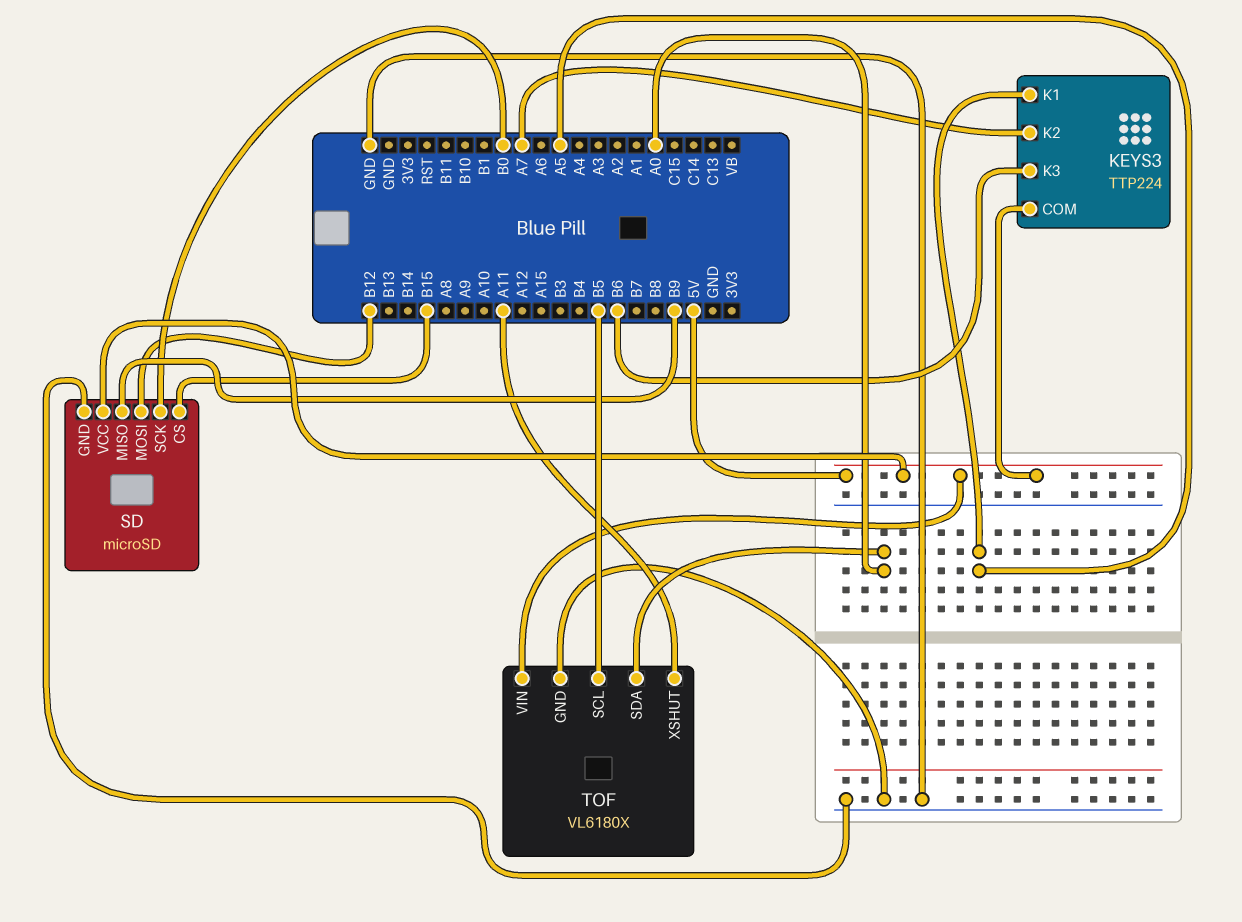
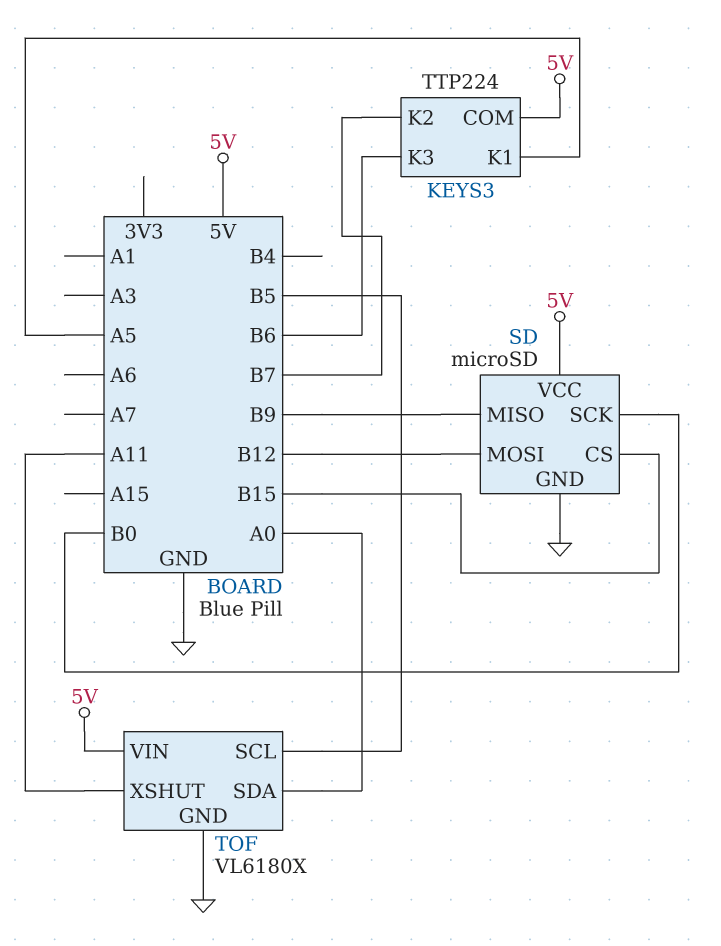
KEYS3 pin K2: A7 -> B7

